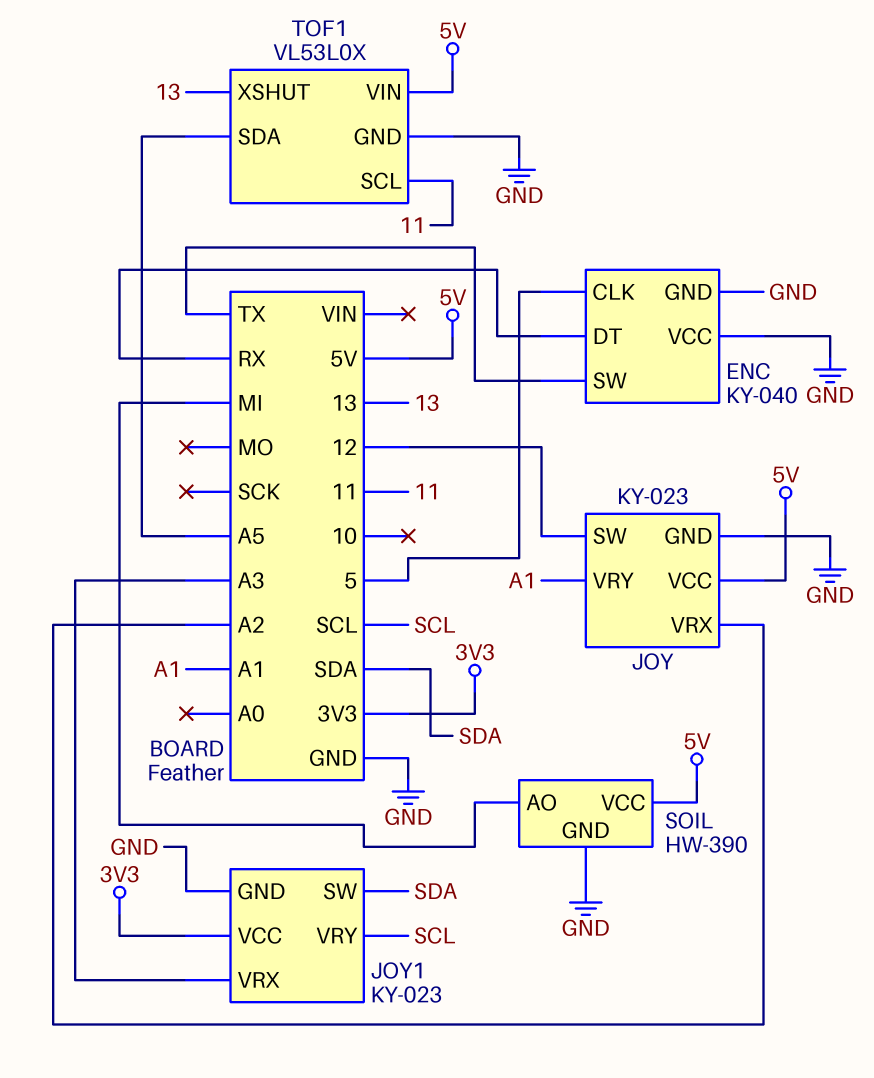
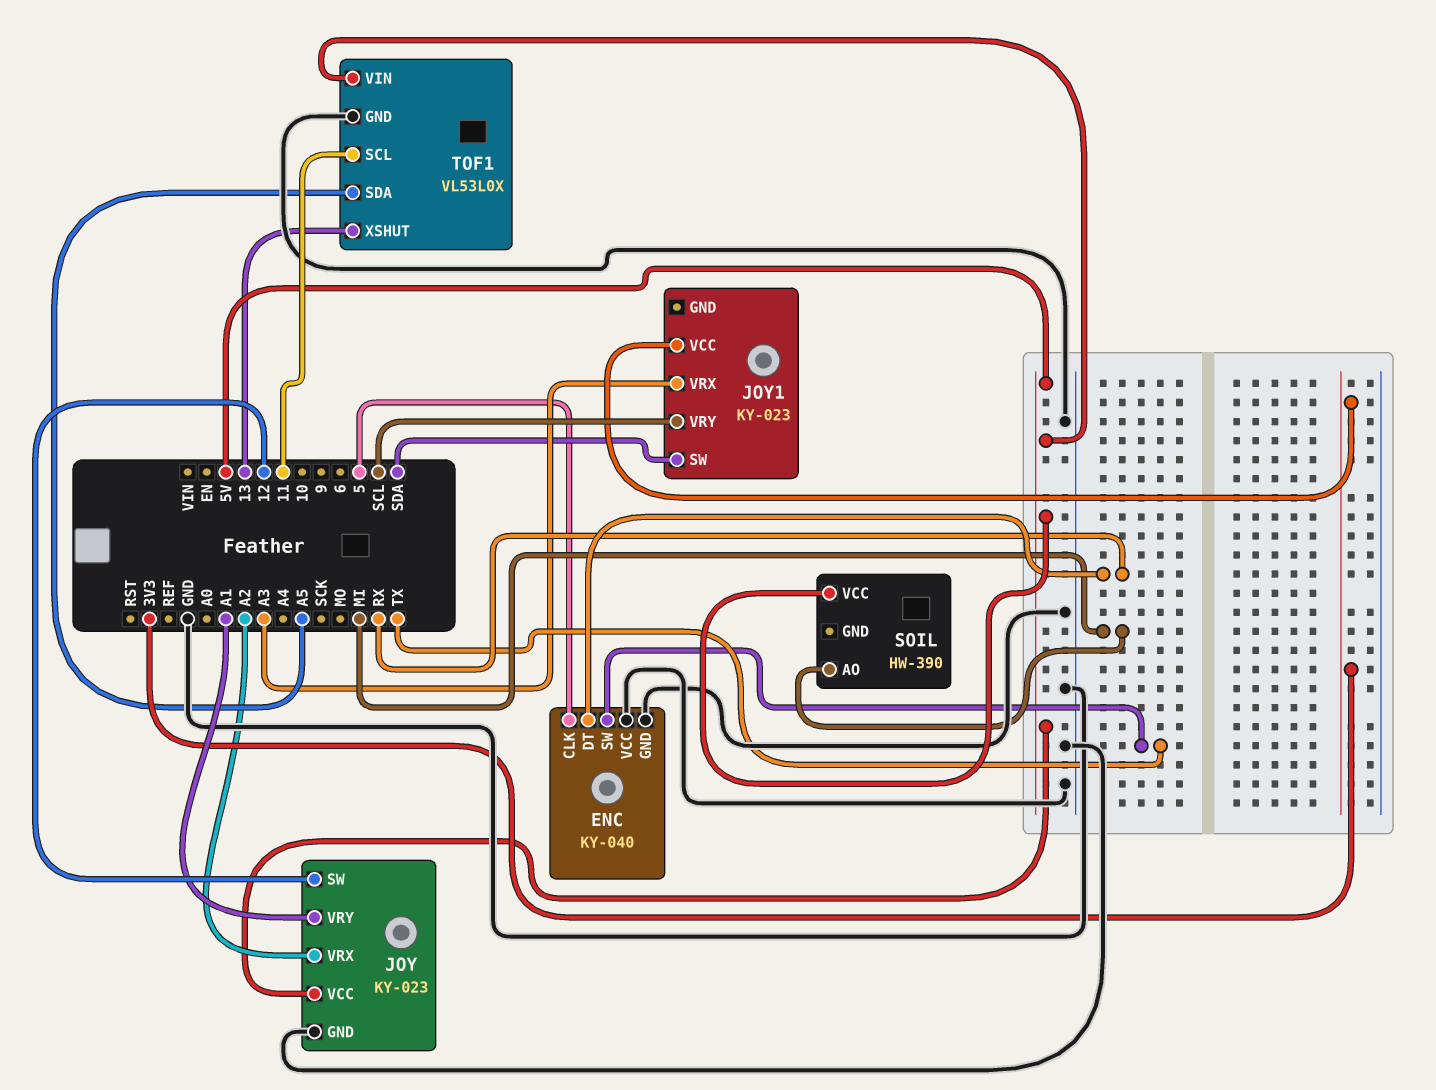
JOY1 pin GND: GND -> none
SOIL pin GND: GND -> none

